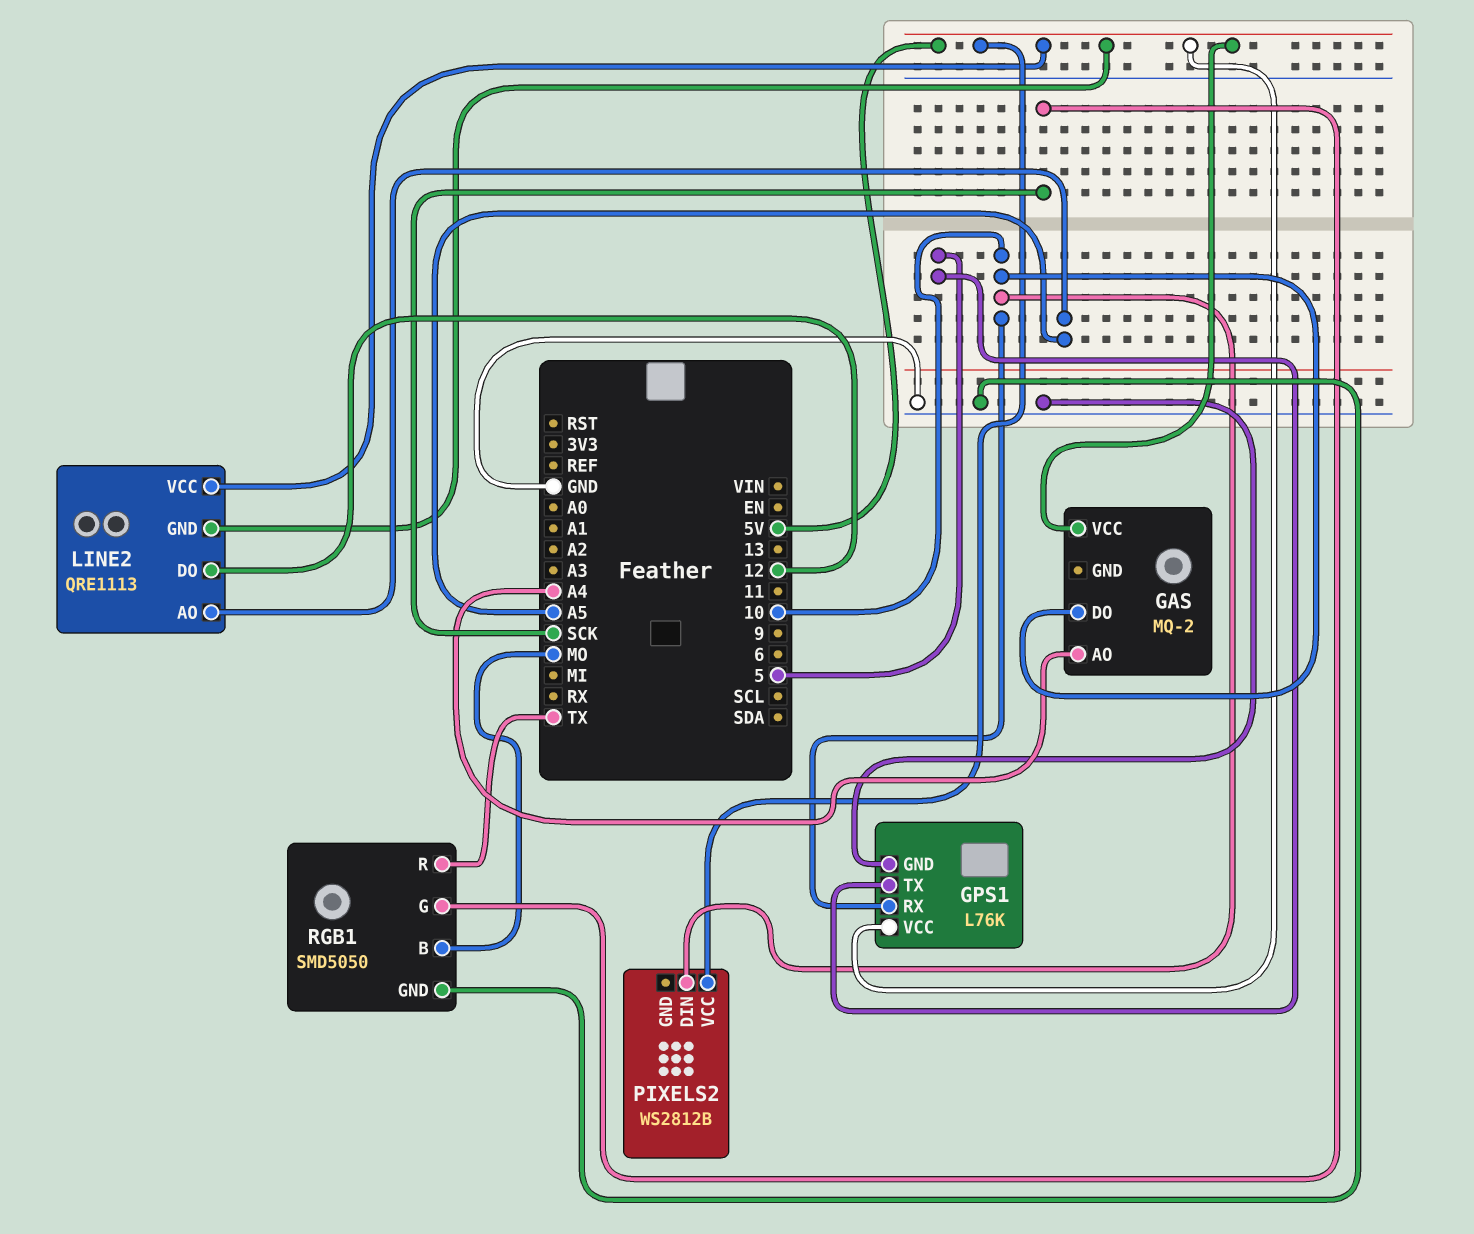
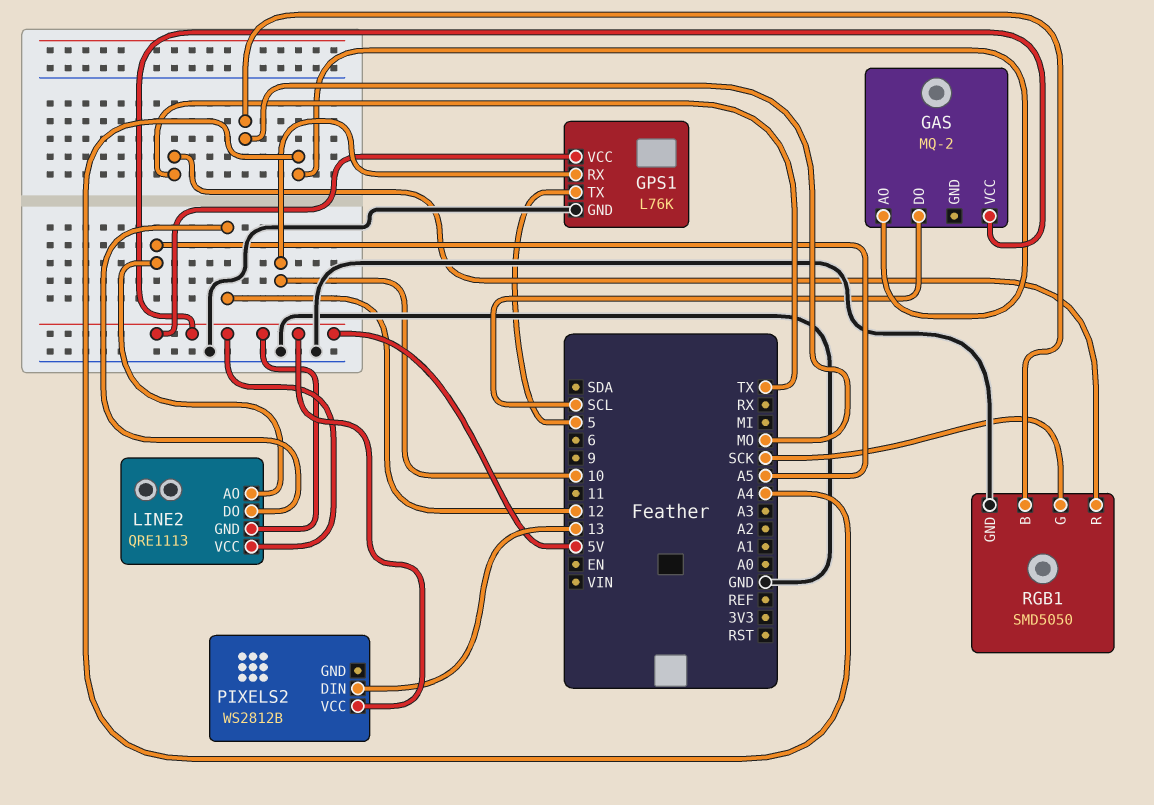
GAS pin DO: 10 -> SCL
PIXELS2 pin DIN: 10 -> 13

